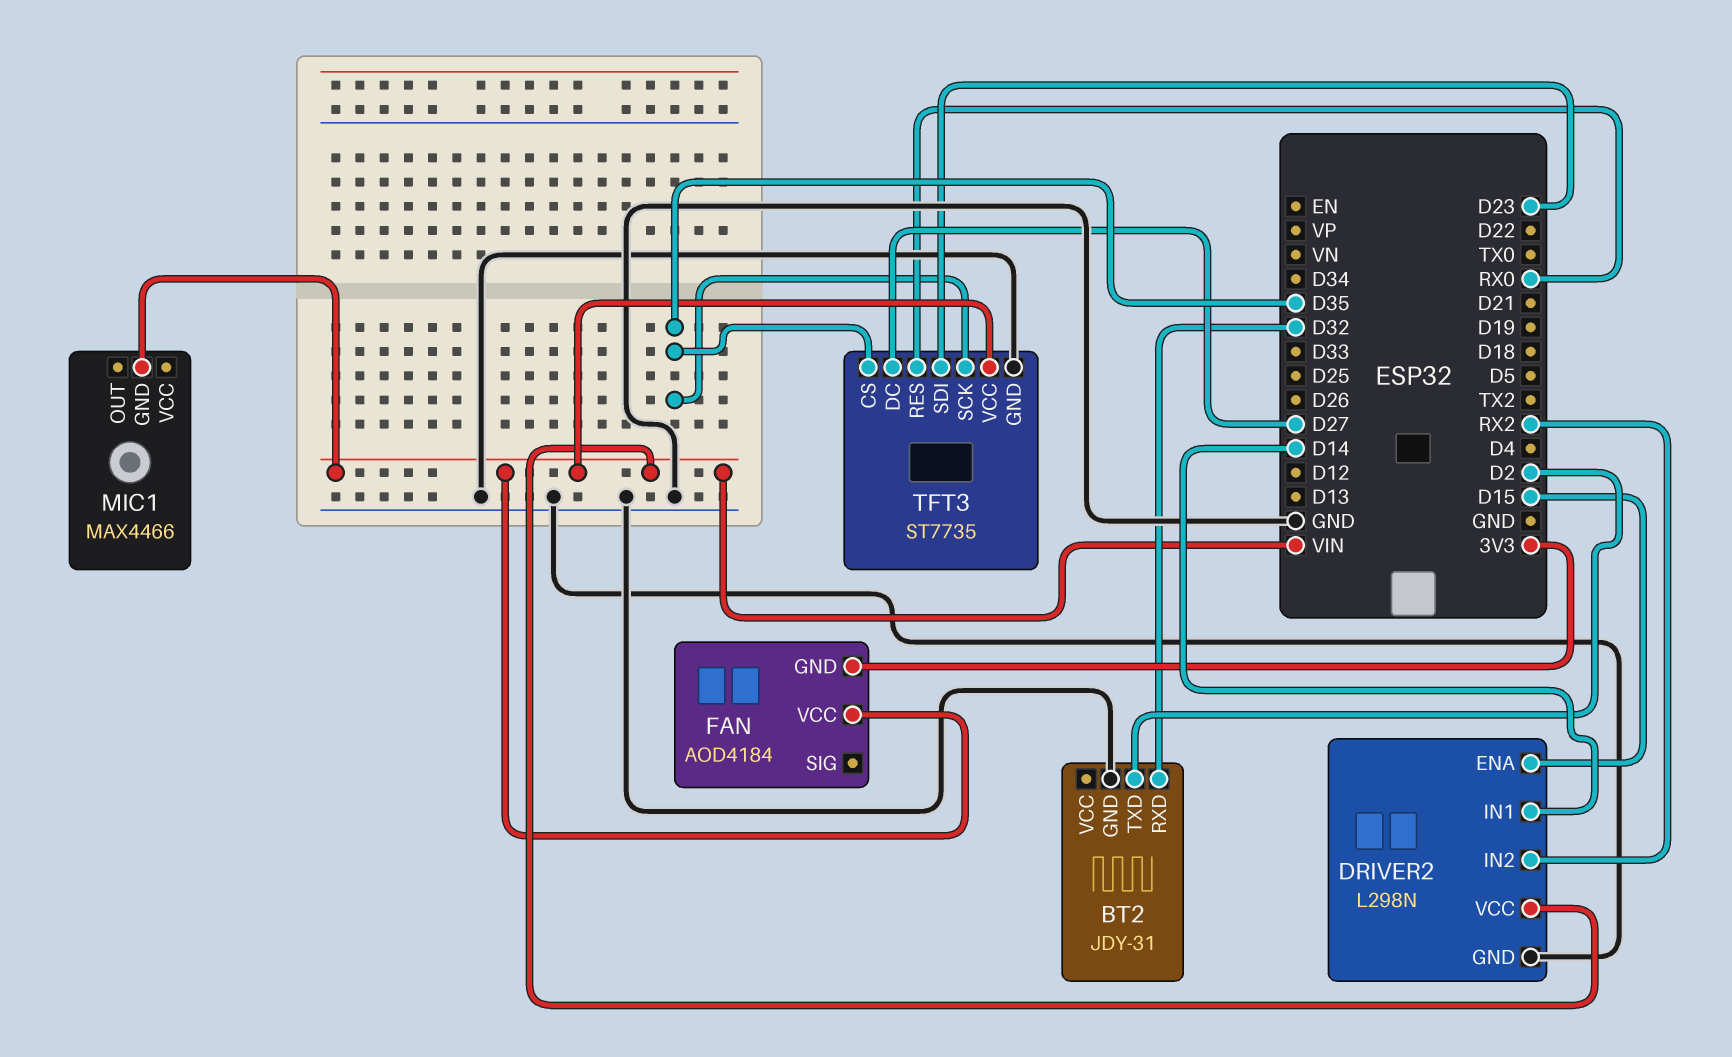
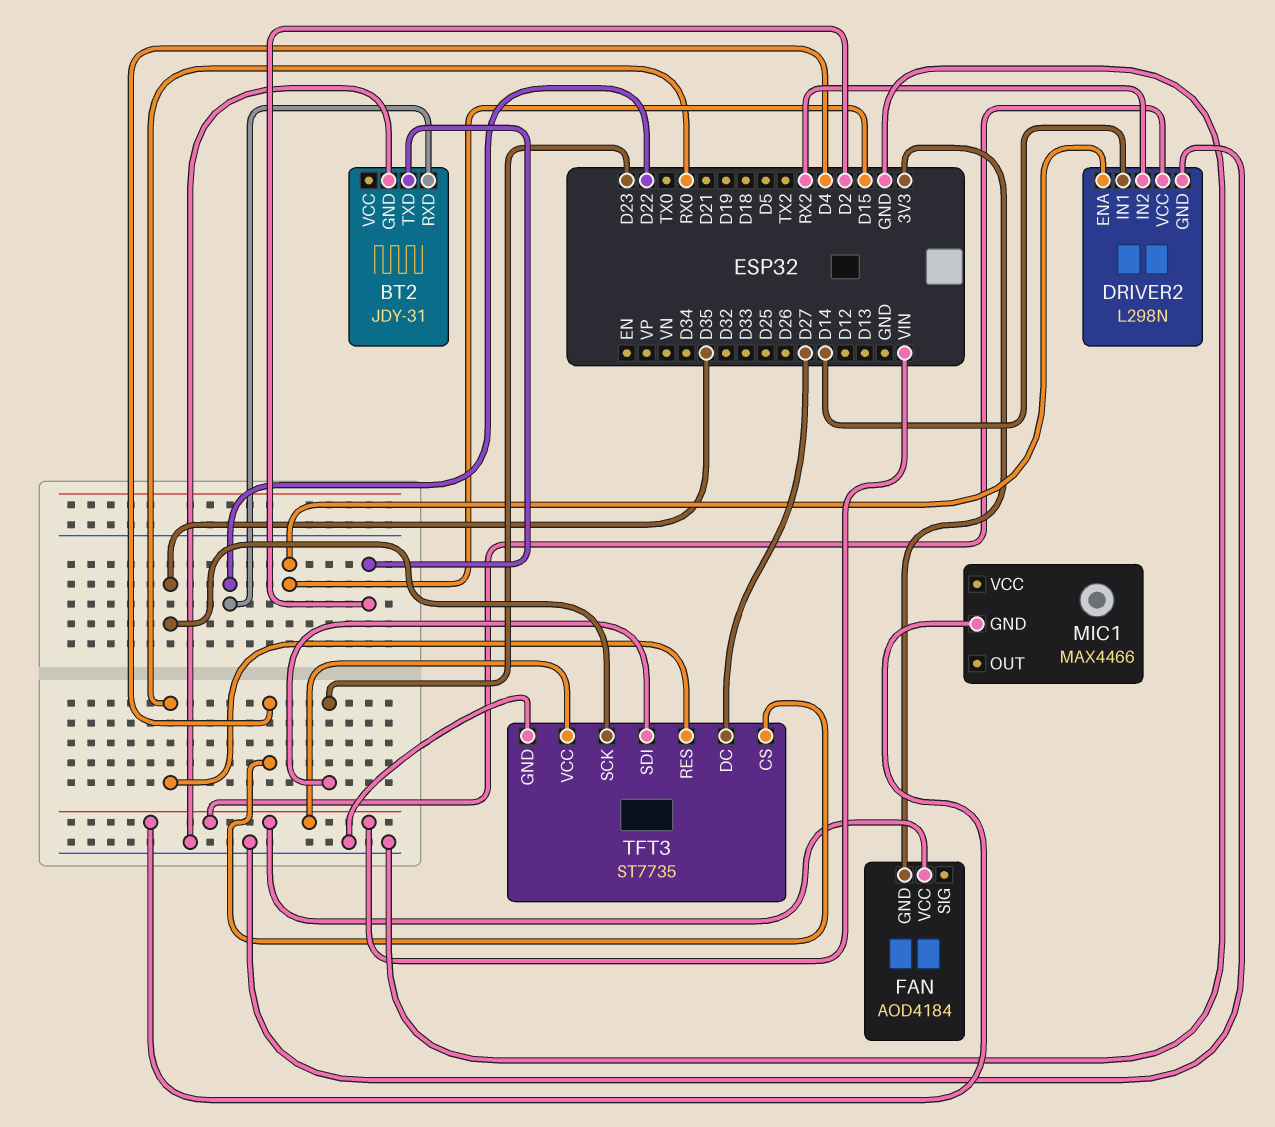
BT2 pin RXD: D32 -> D22
TFT3 pin CS: D35 -> D4

